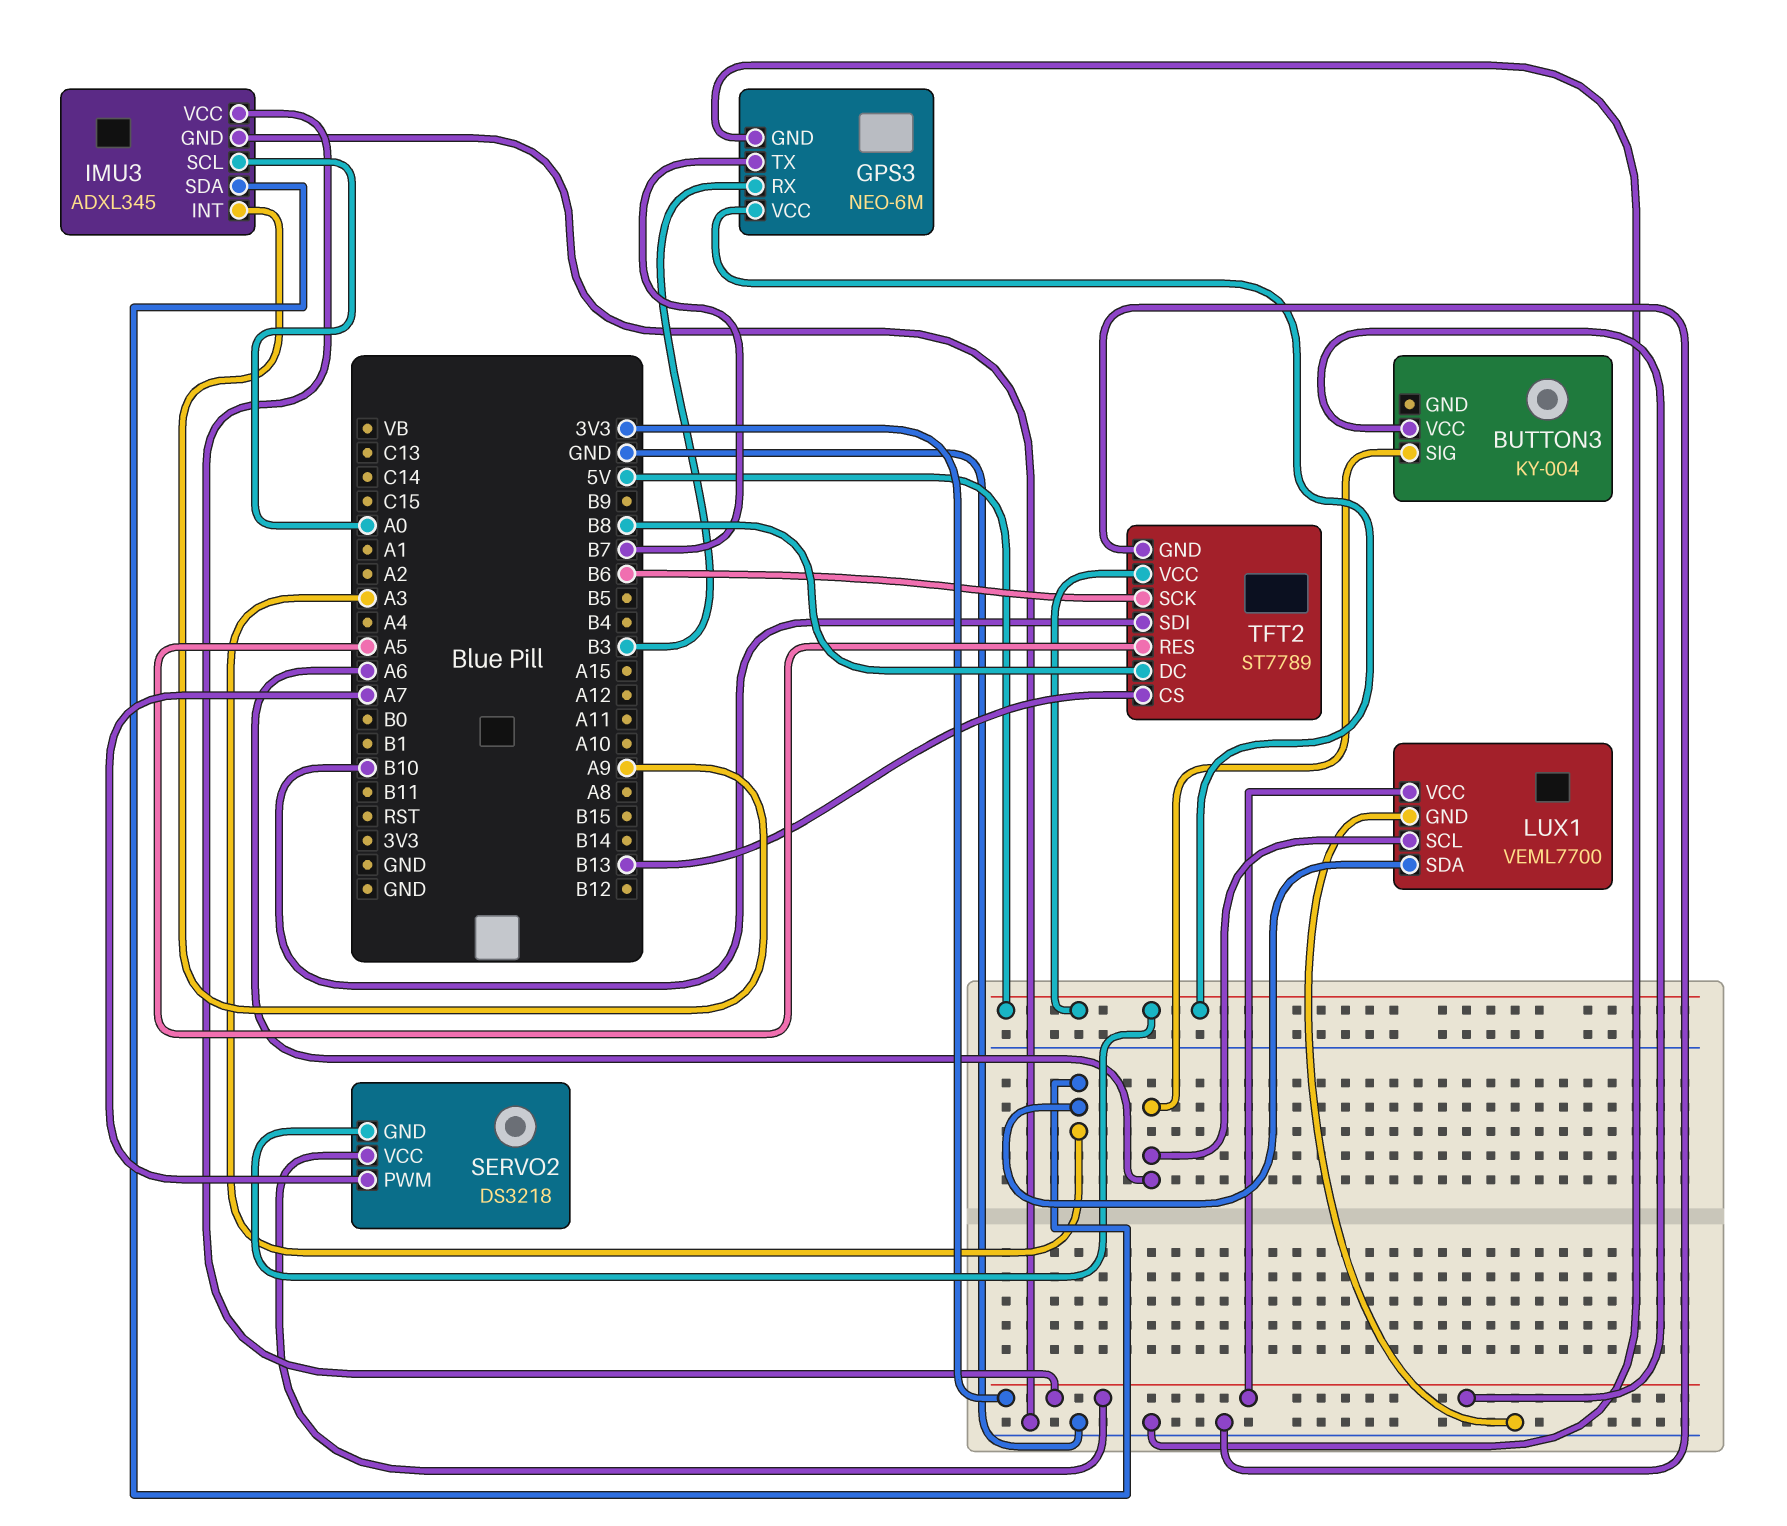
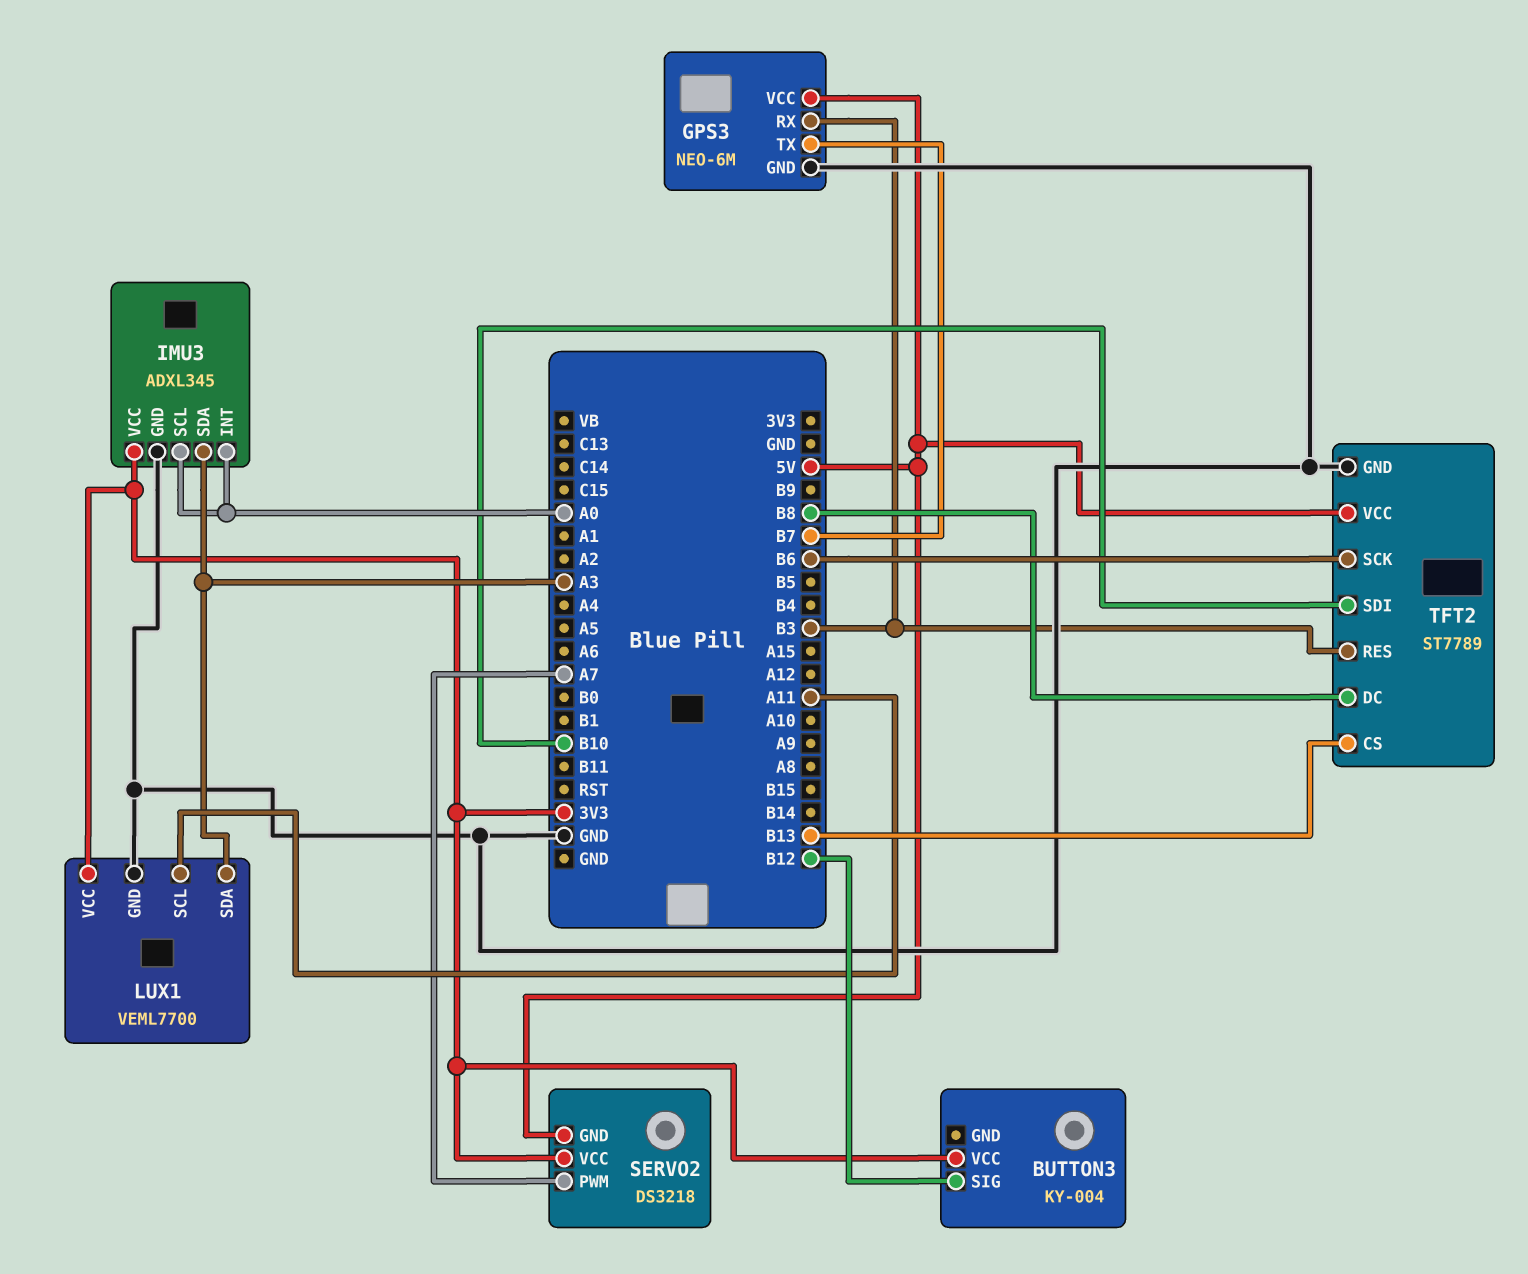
BUTTON3 pin SIG: A6 -> B12
IMU3 pin INT: A9 -> A0
LUX1 pin SCL: A6 -> A11
TFT2 pin RES: A5 -> B3

